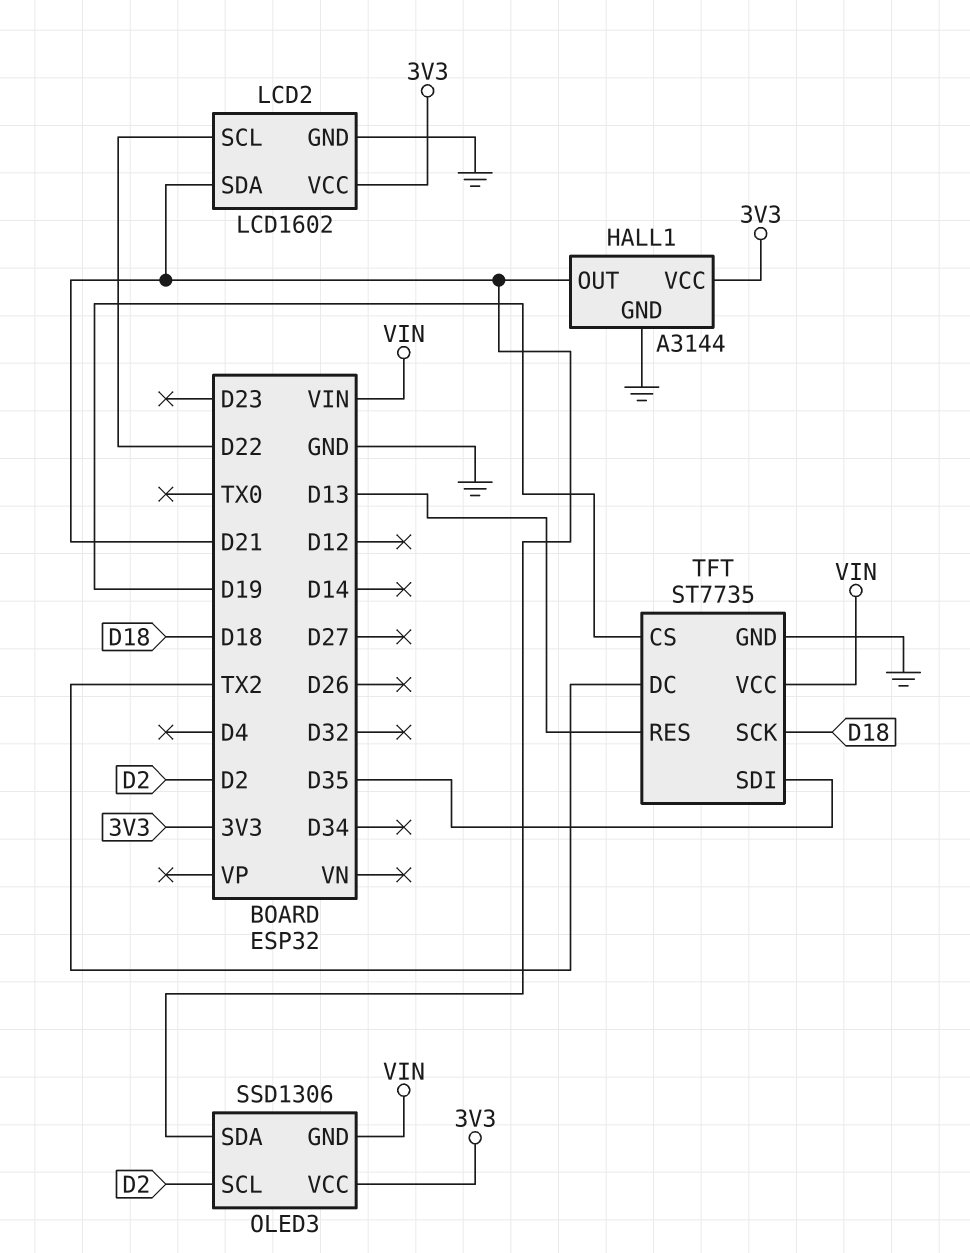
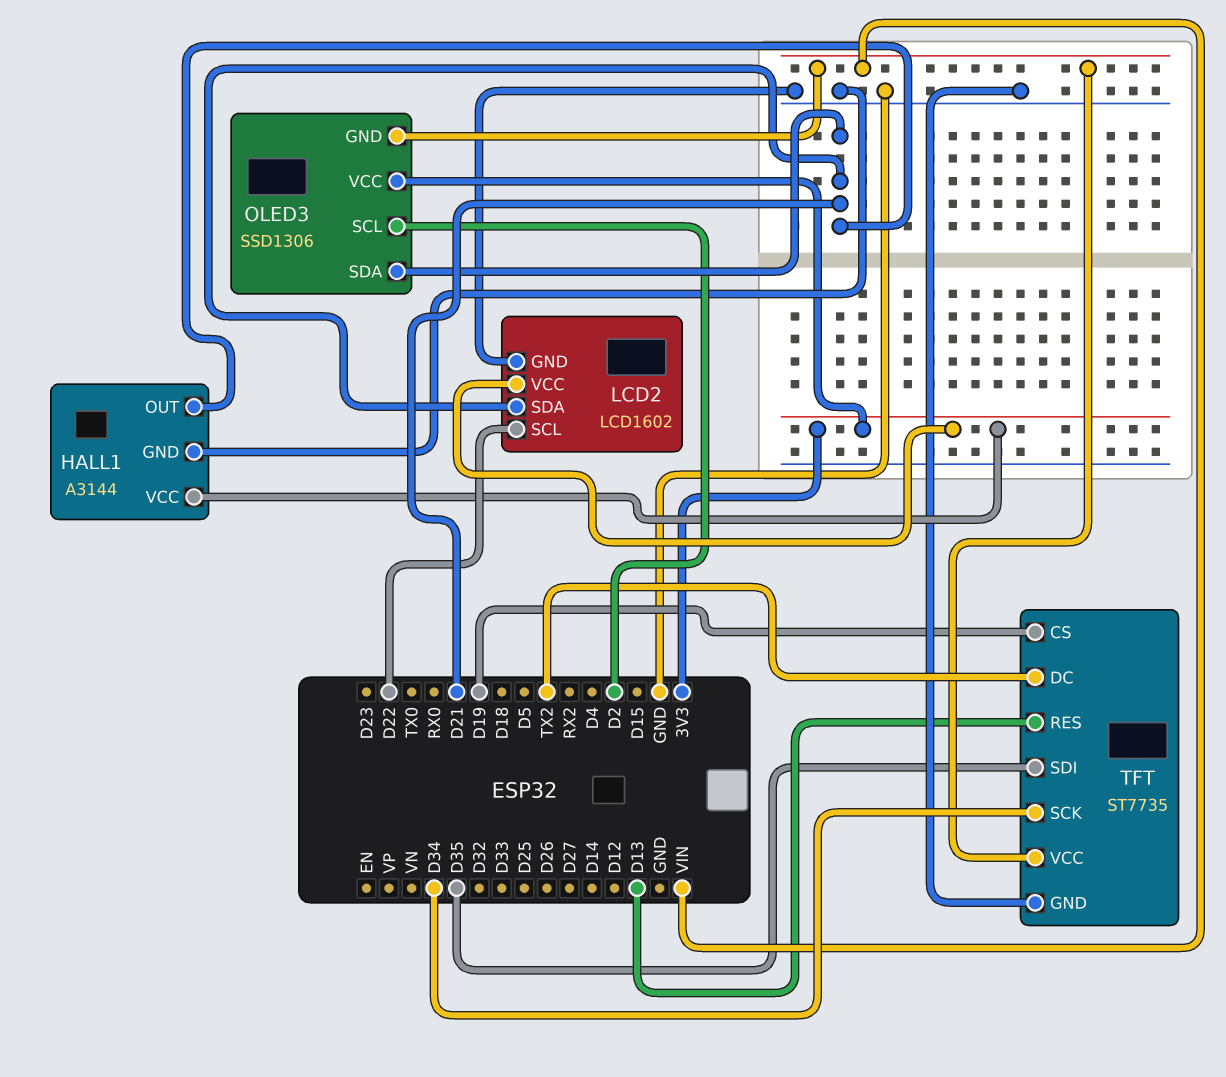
TFT pin SCK: D18 -> D34

